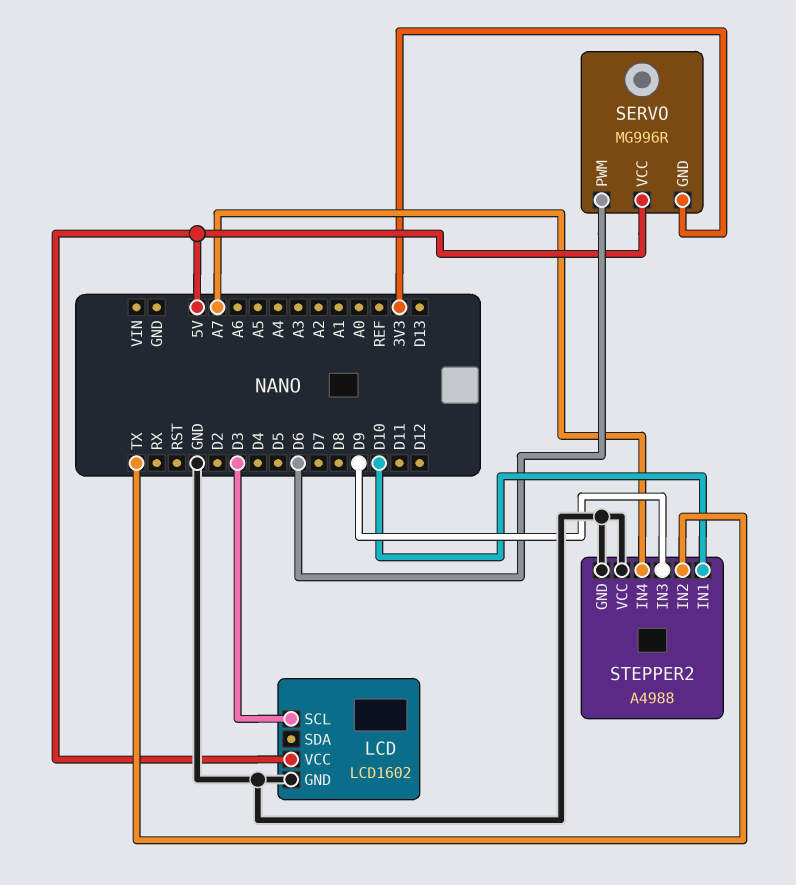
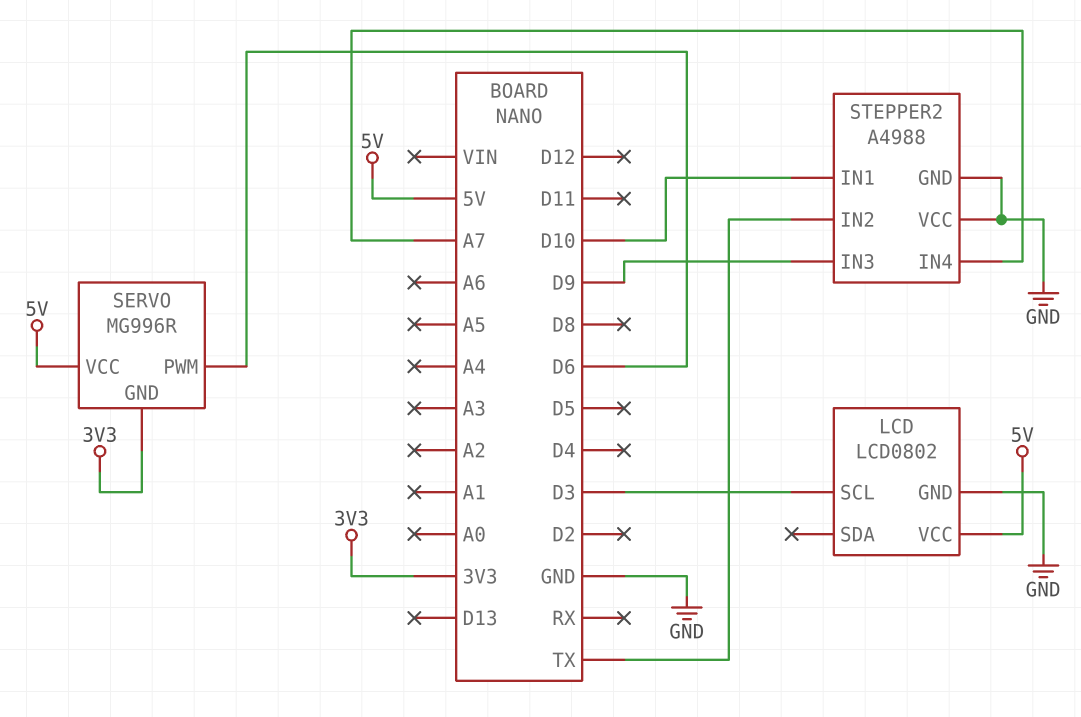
LCD: LCD1602 -> LCD0802

